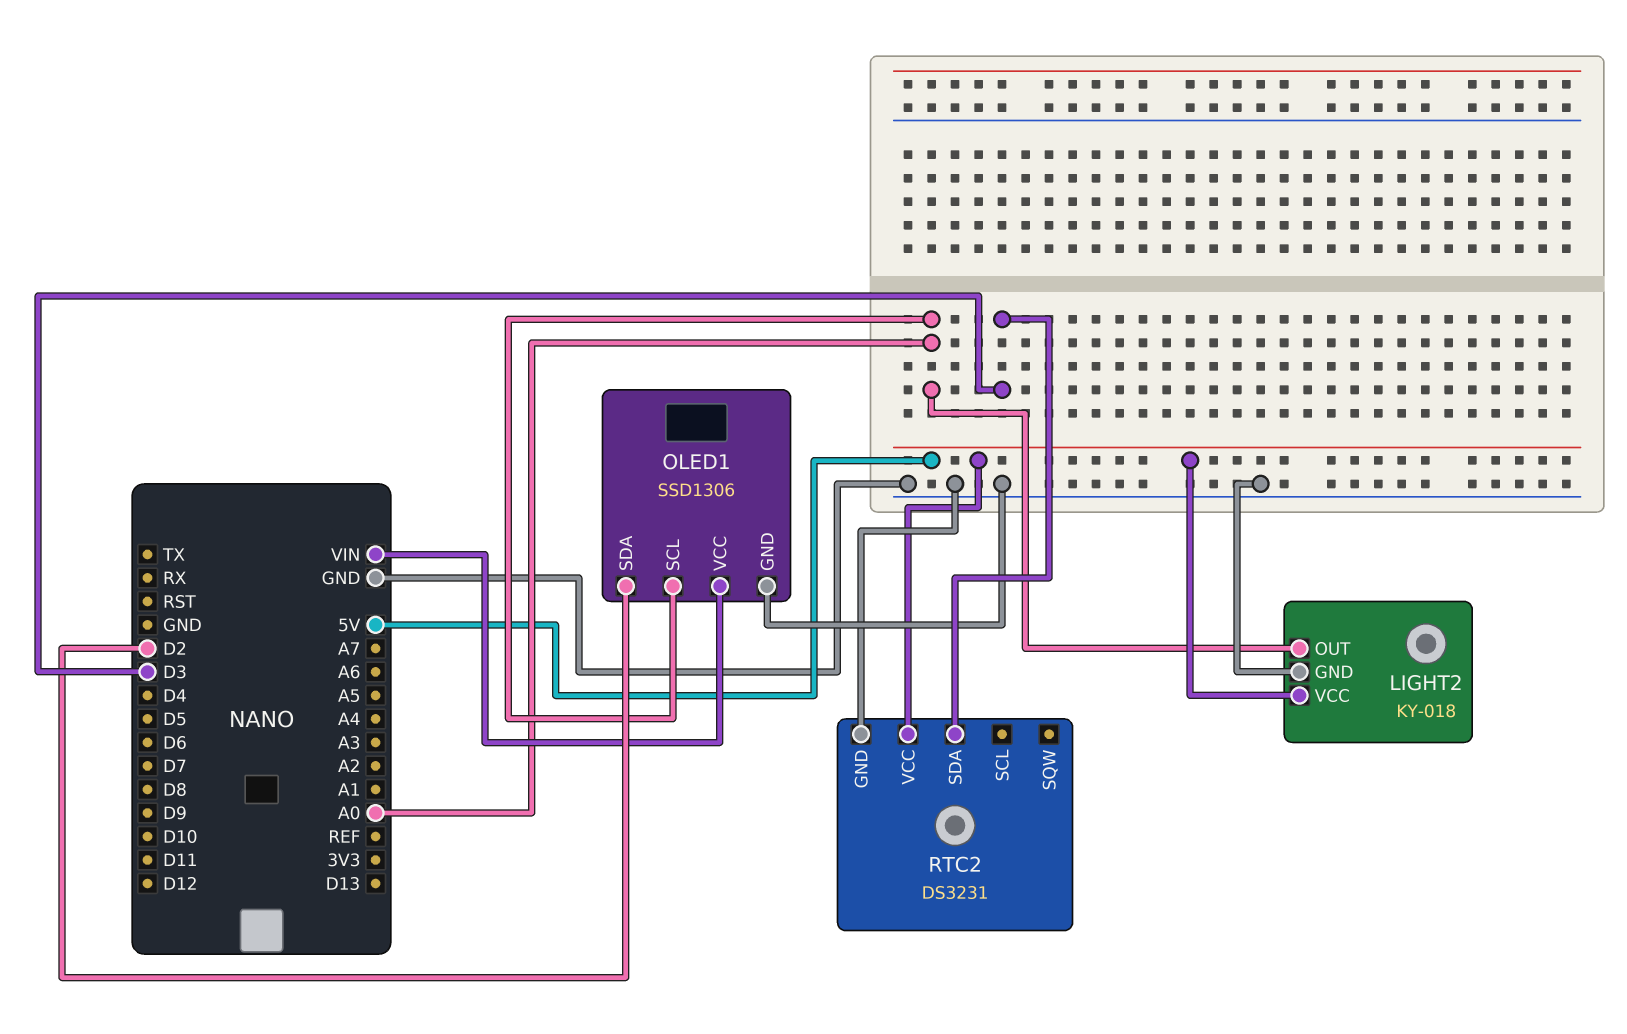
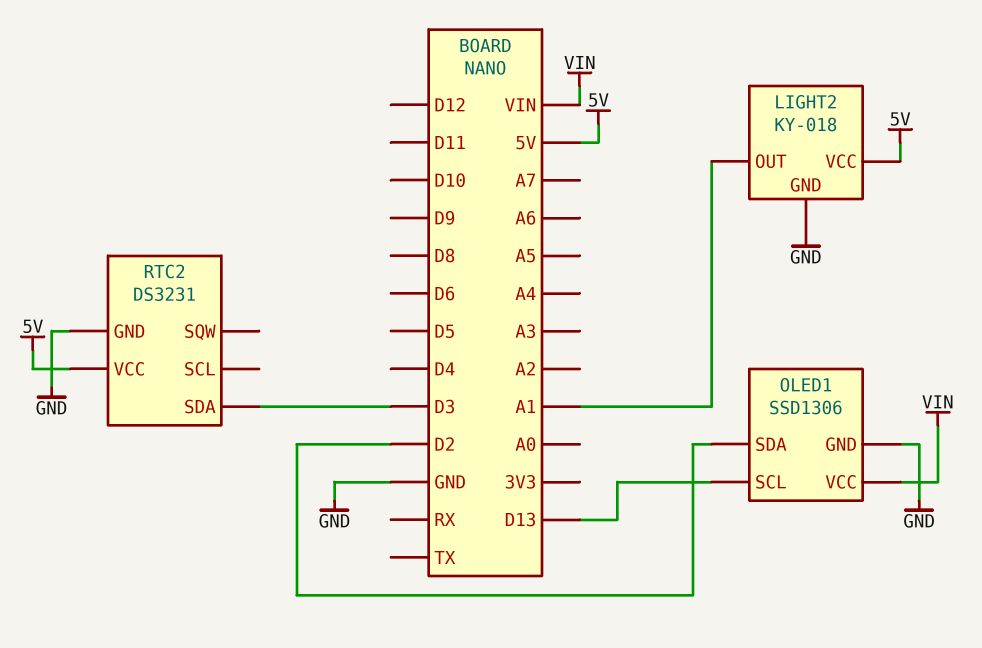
LIGHT2 pin OUT: A0 -> A1
OLED1 pin SCL: A0 -> D13

